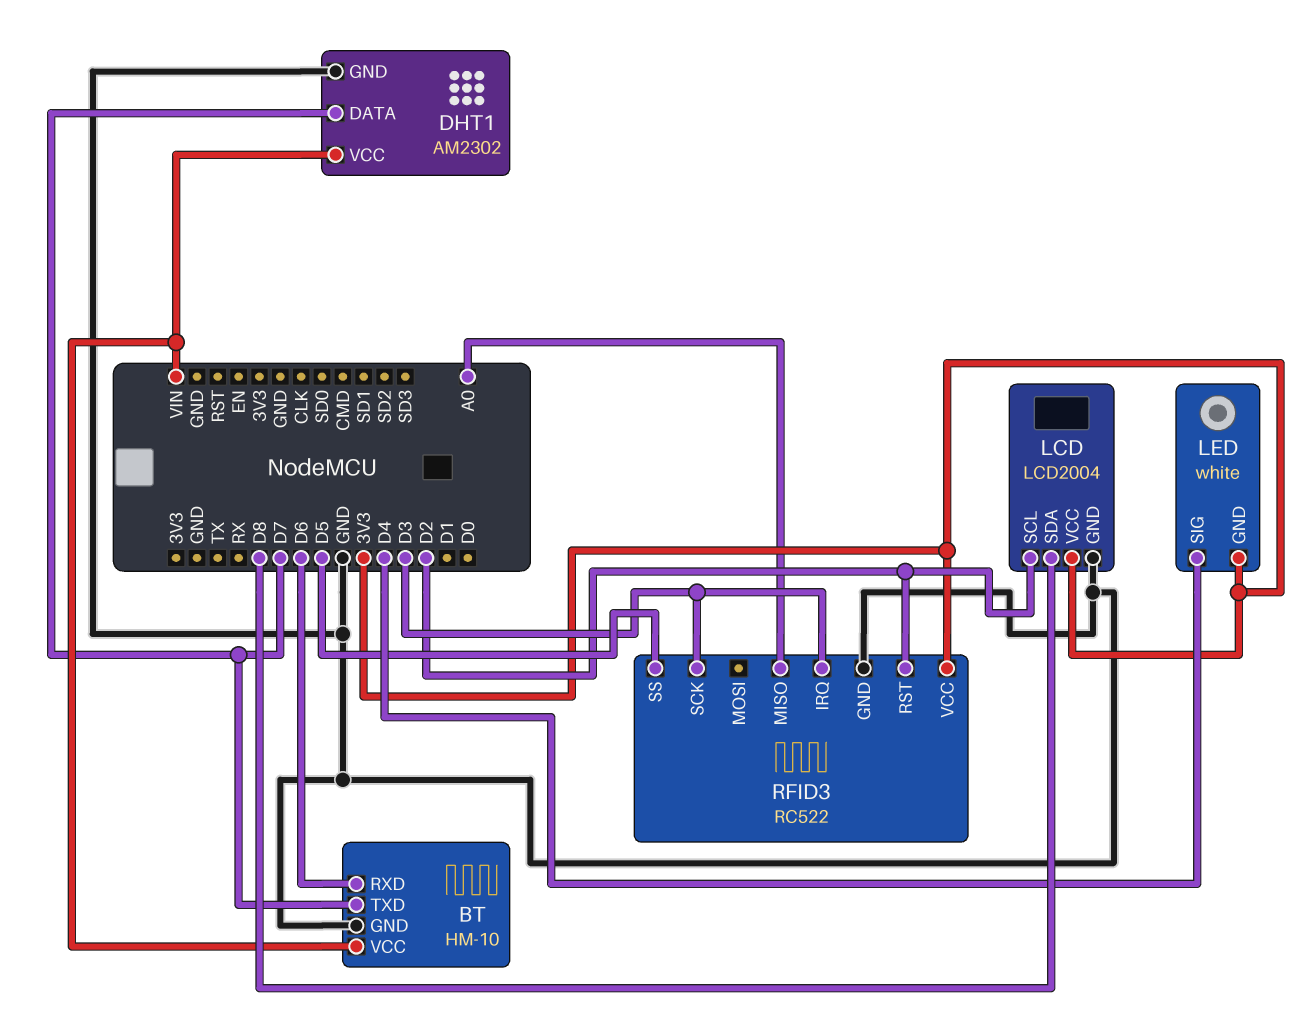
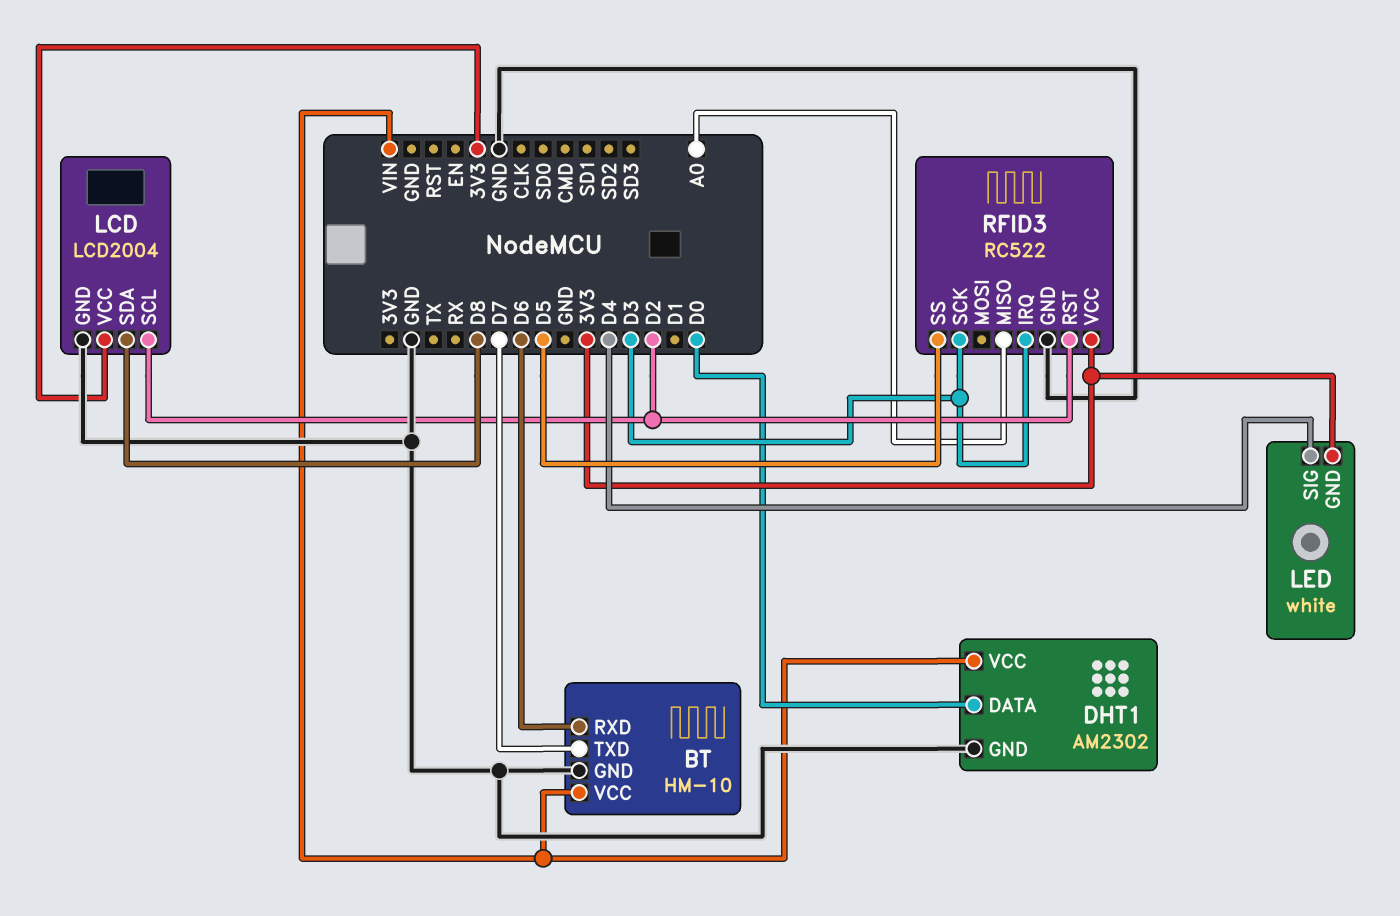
DHT1 pin DATA: D7 -> D0

